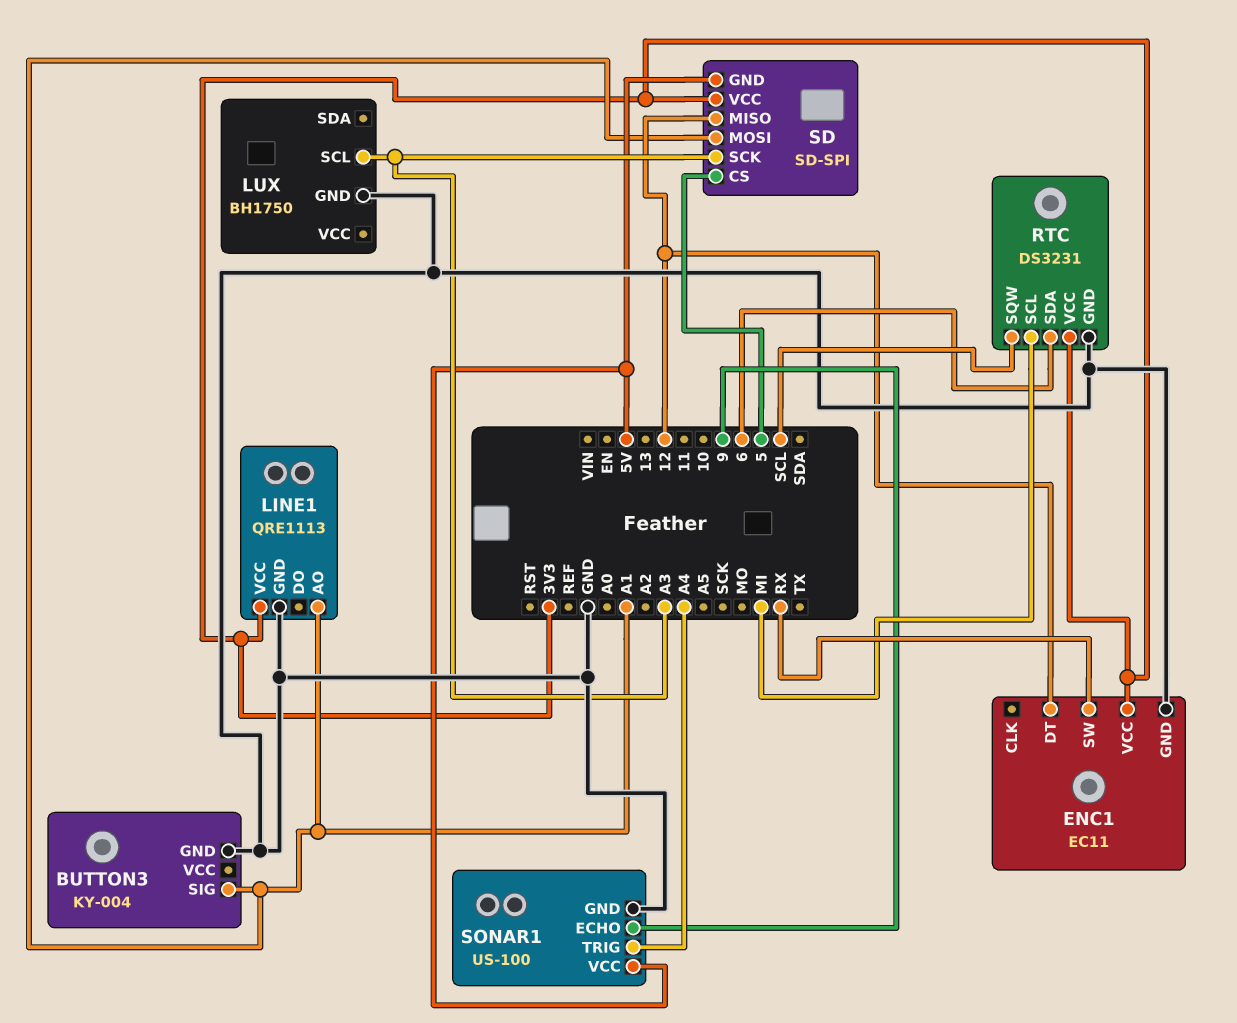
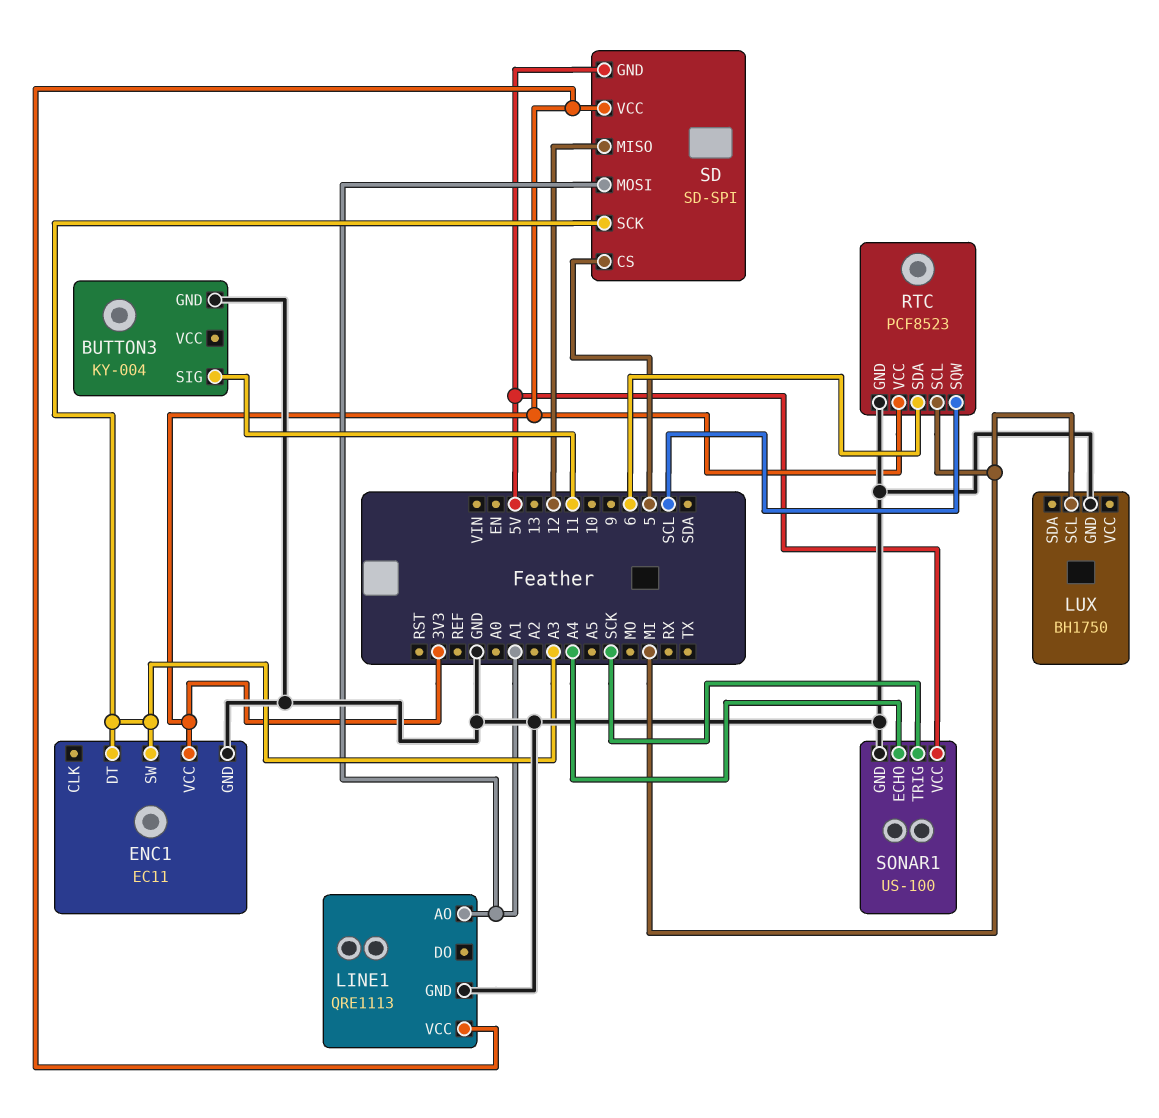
BUTTON3 pin SIG: A1 -> 11
ENC1 pin DT: 12 -> A3
ENC1 pin SW: RX -> A3
LUX pin SCL: A3 -> MI
RTC: DS3231 -> PCF8523
SONAR1 pin ECHO: 9 -> A4
SONAR1 pin TRIG: A4 -> SCK

